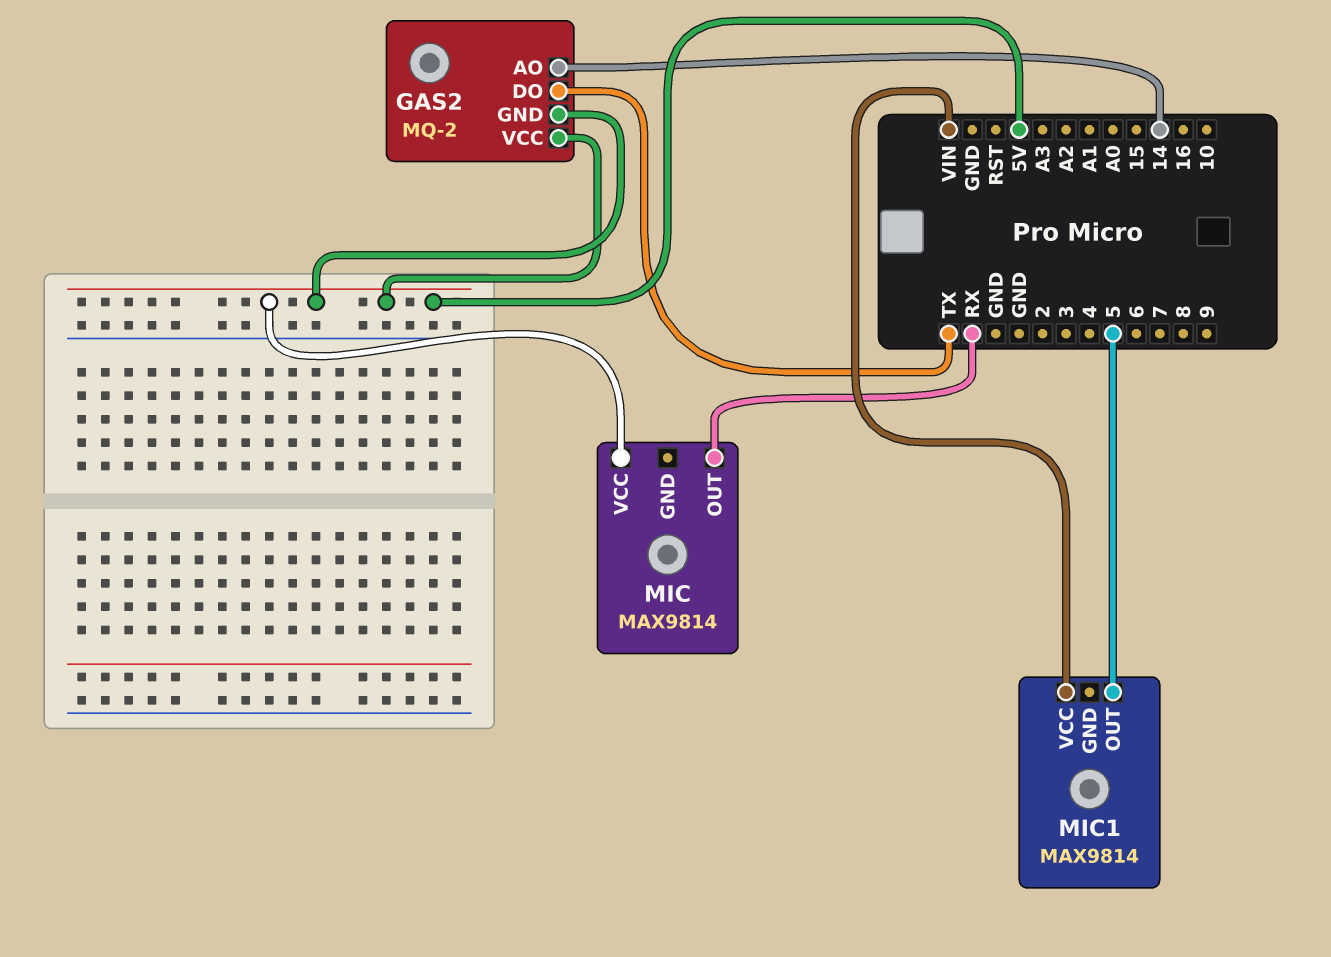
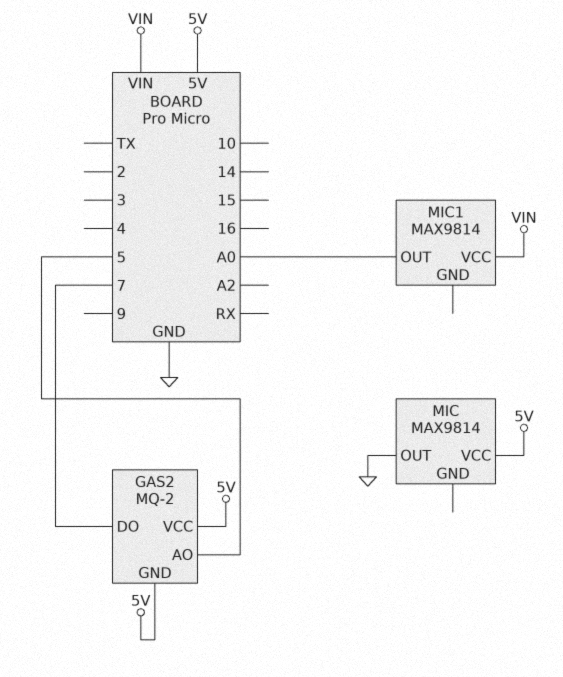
GAS2 pin AO: 14 -> 5
GAS2 pin DO: TX -> 7
MIC pin OUT: RX -> GND
MIC1 pin OUT: 5 -> A0

